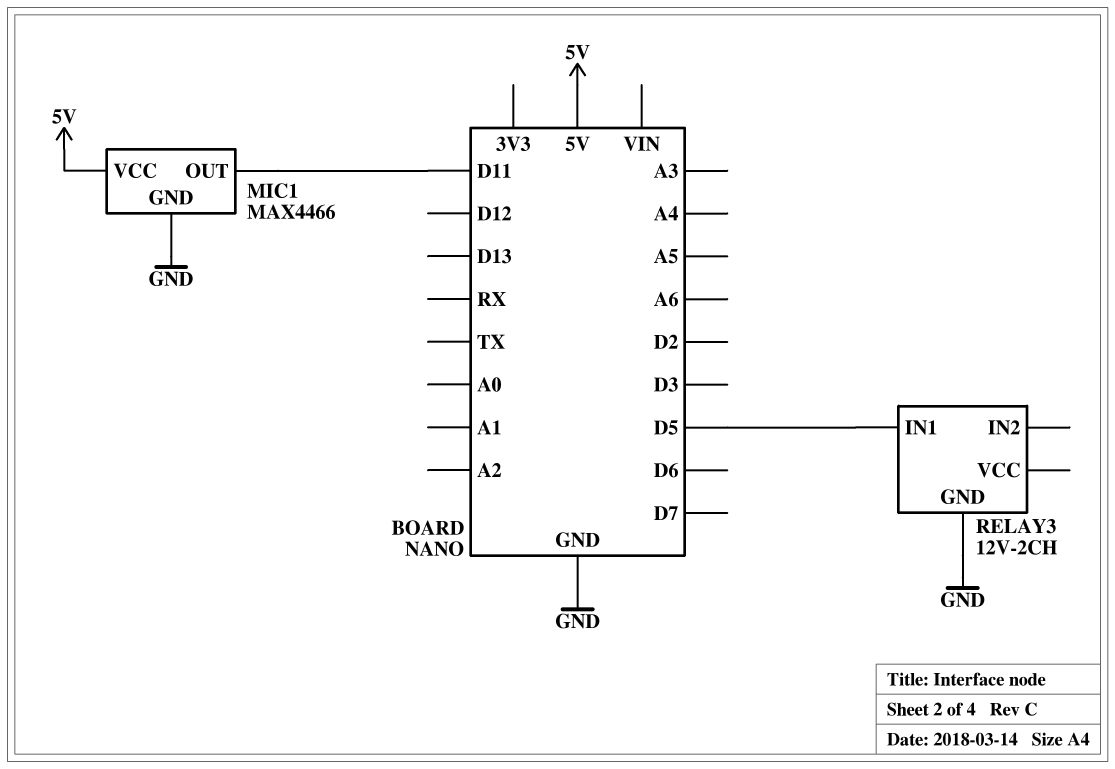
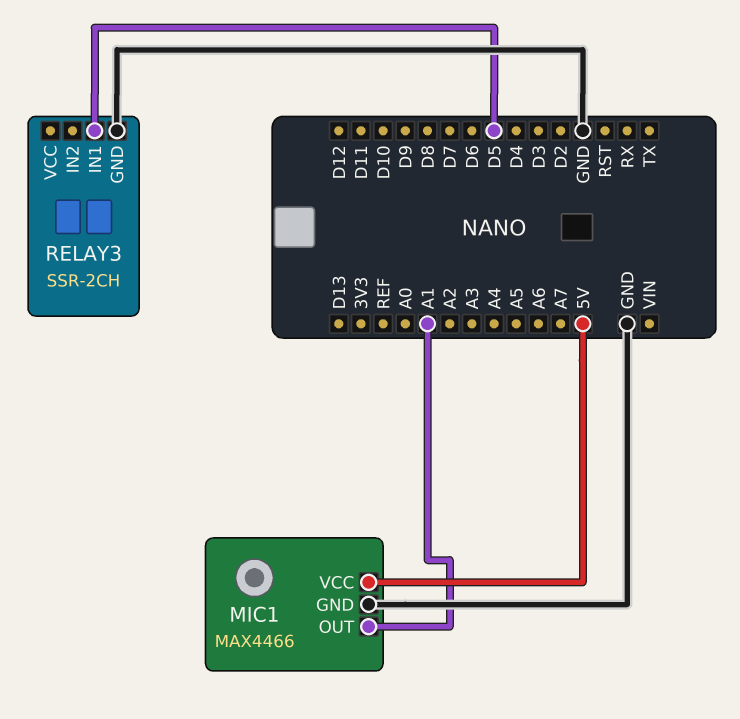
MIC1 pin OUT: D11 -> A1
RELAY3: 12V-2CH -> SSR-2CH

